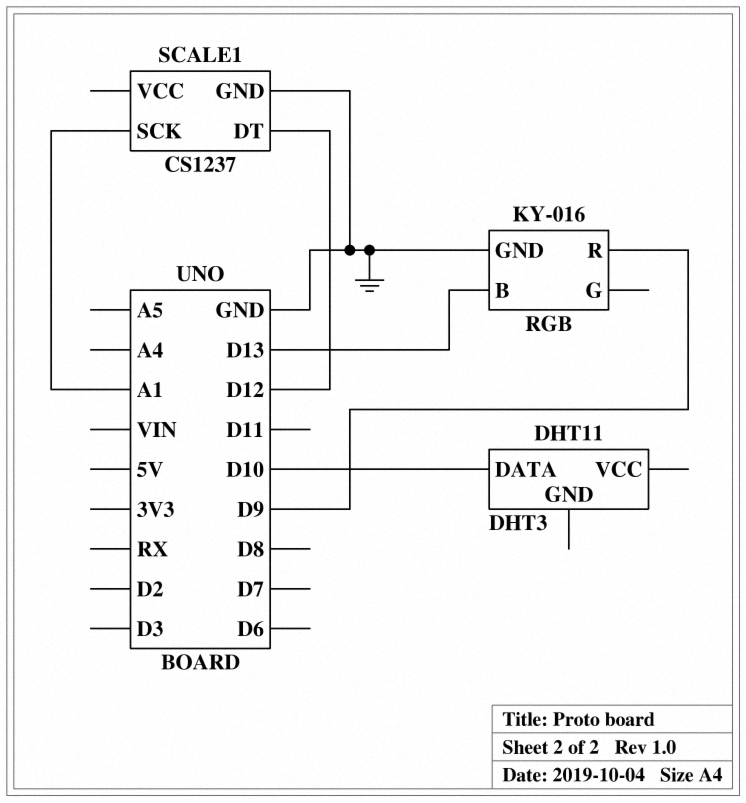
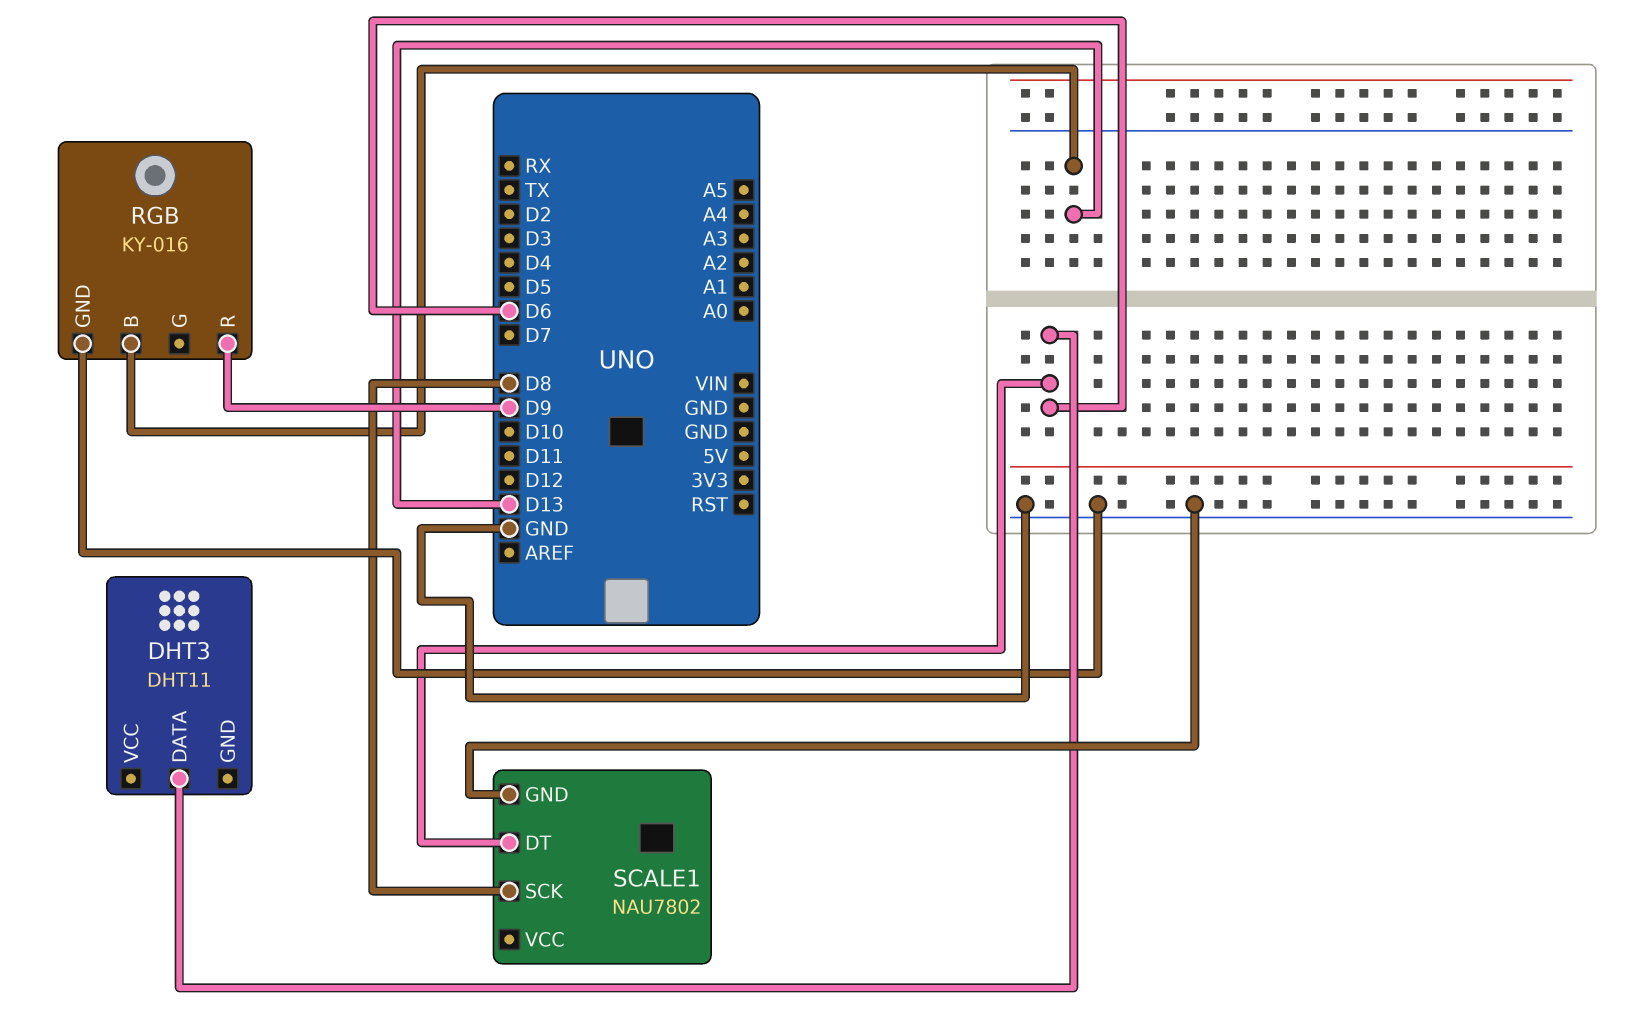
DHT3 pin DATA: D10 -> D6
SCALE1: CS1237 -> NAU7802
SCALE1 pin DT: D12 -> D6
SCALE1 pin SCK: A1 -> D8

